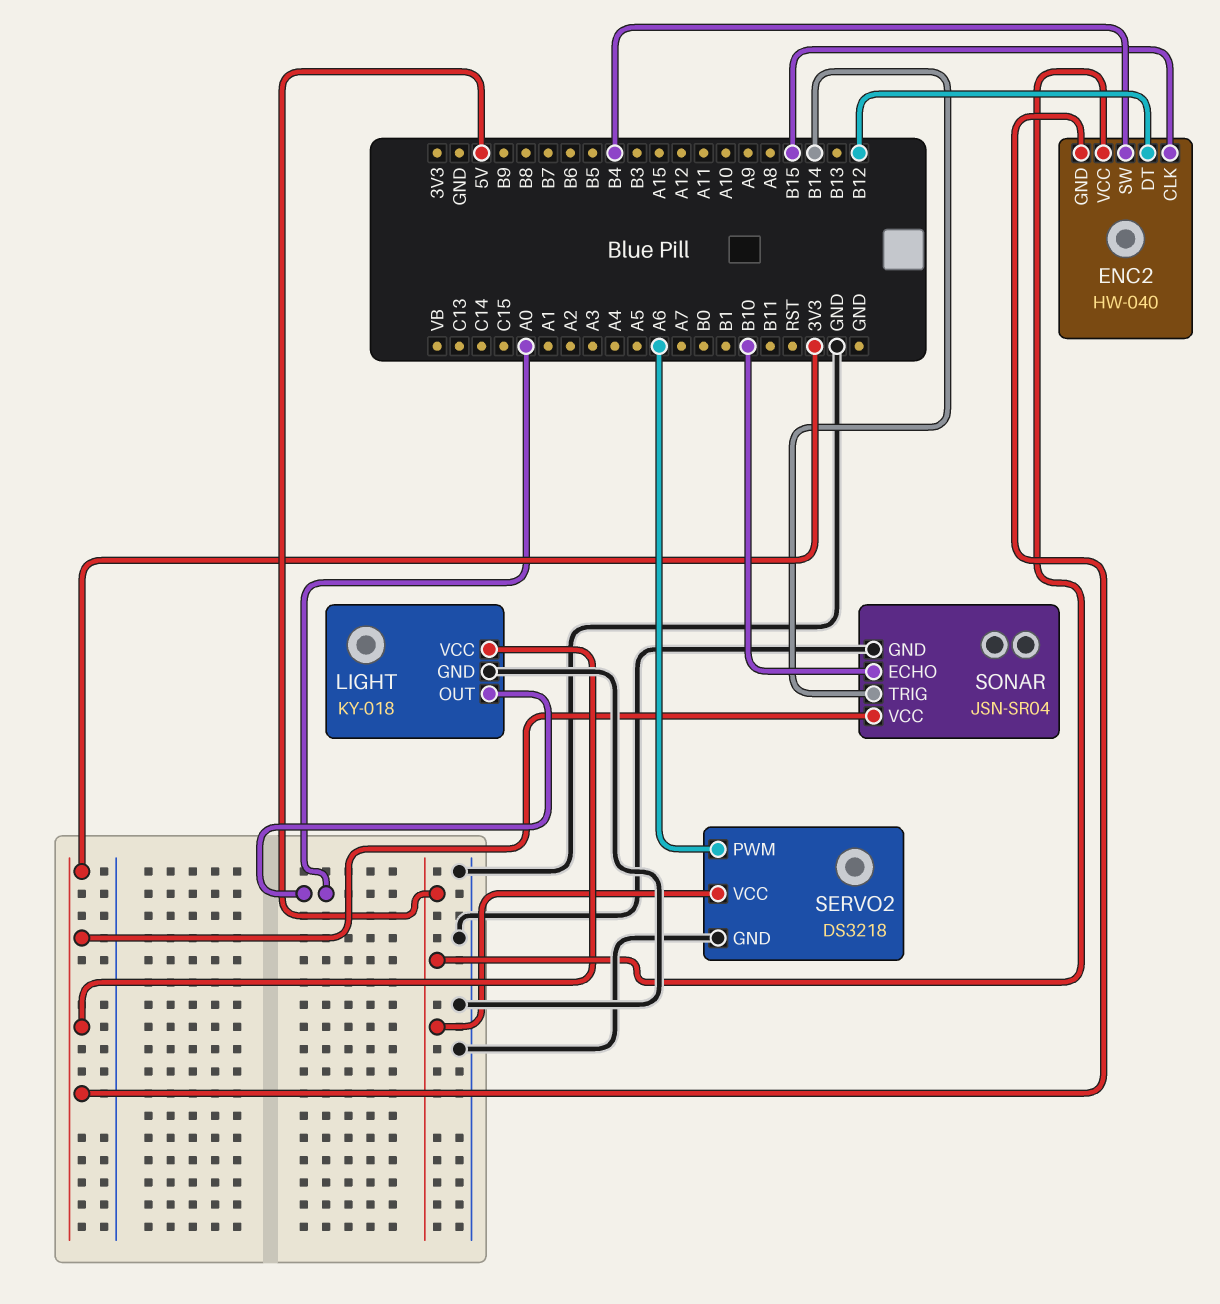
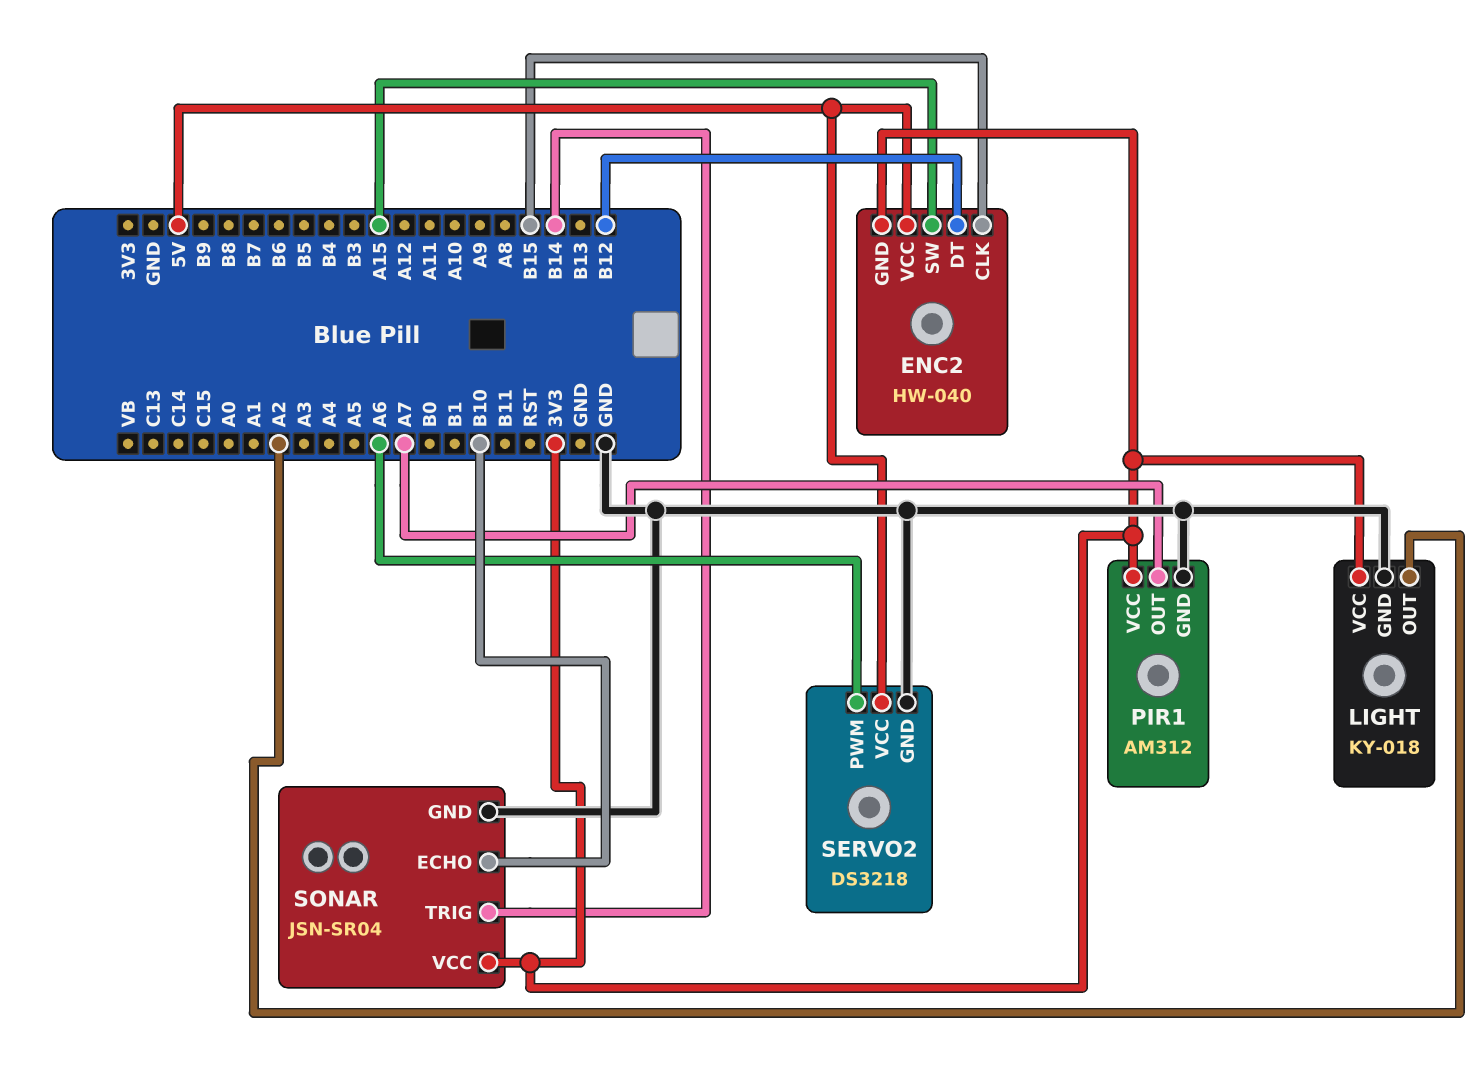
ENC2 pin SW: B4 -> A15
LIGHT pin OUT: A0 -> A2
PIR1: none -> AM312
PIR1 pin GND: none -> GND
PIR1 pin OUT: none -> A7
PIR1 pin VCC: none -> 3V3

